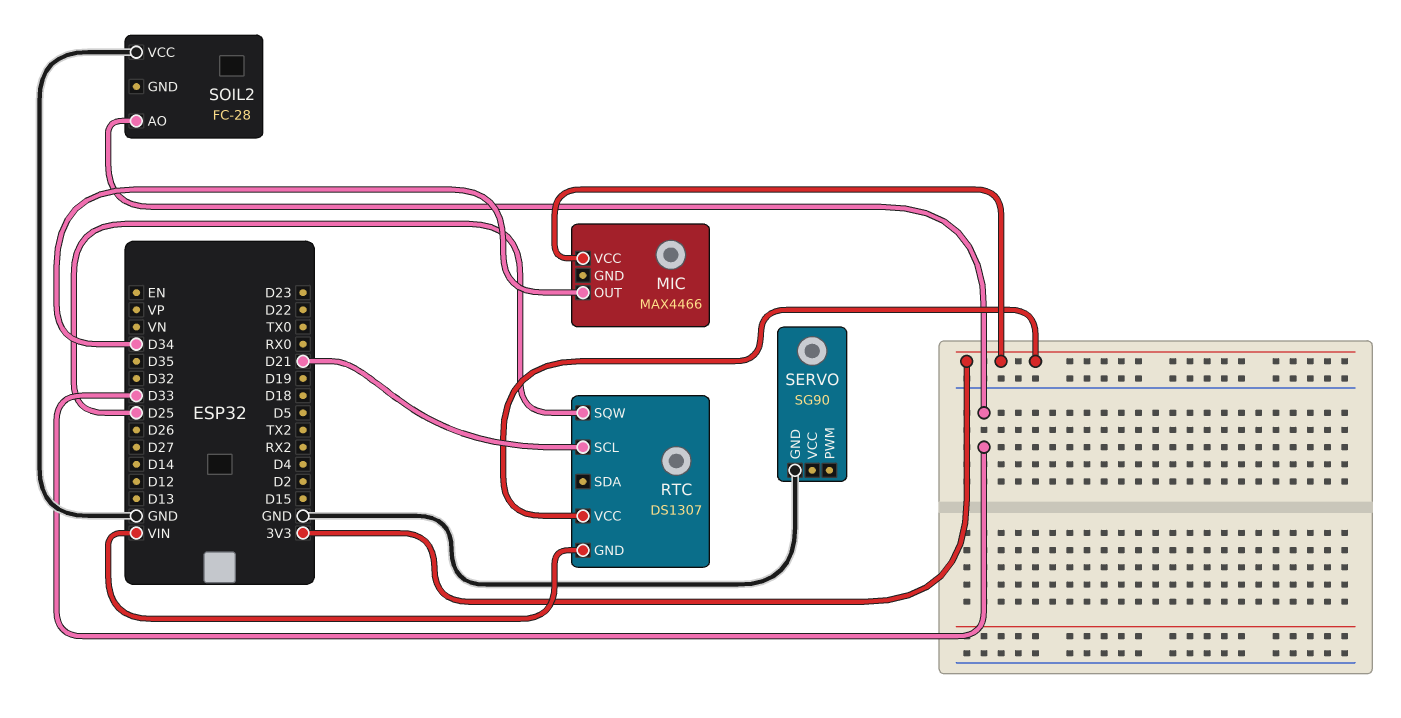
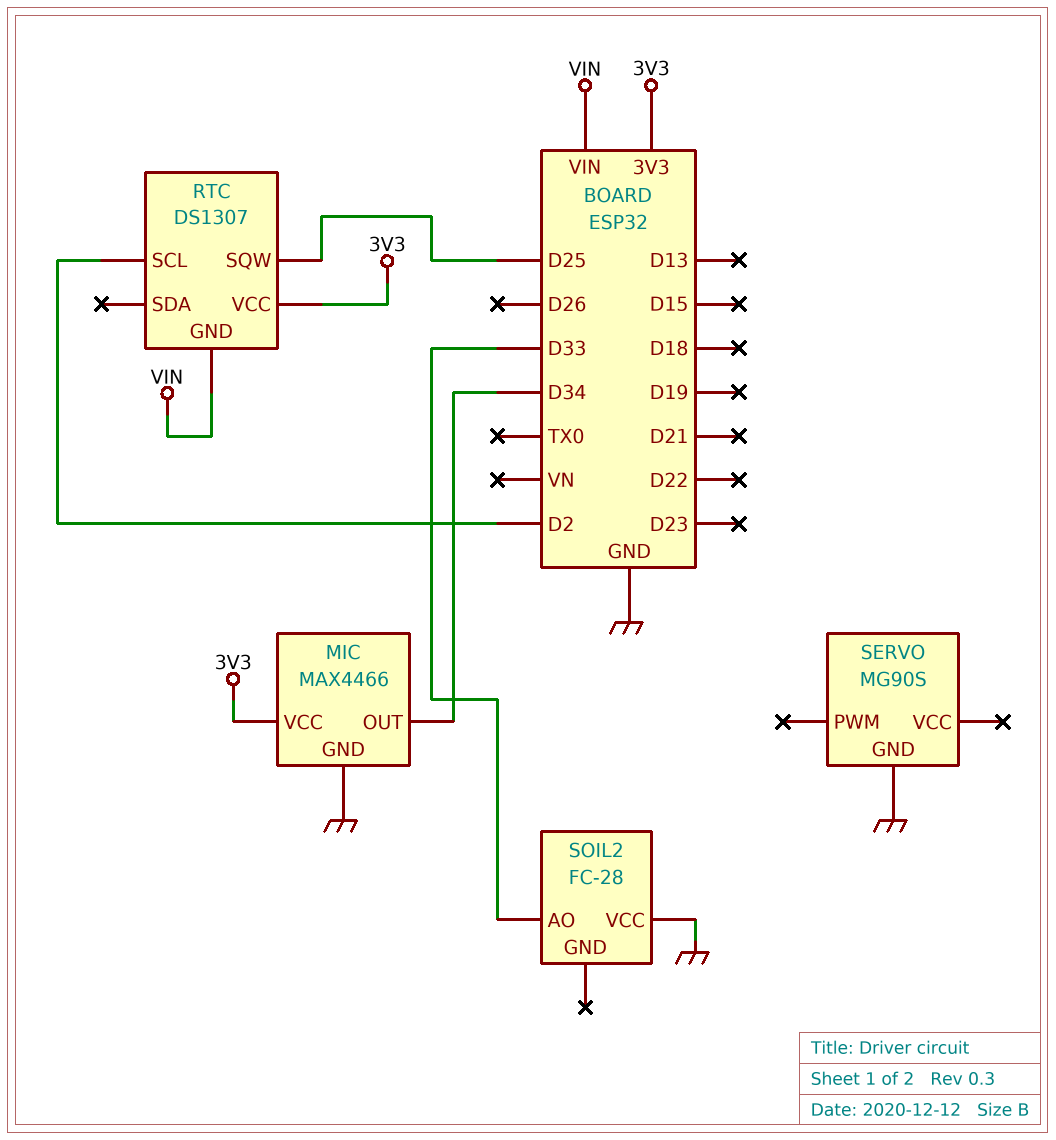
MIC pin GND: none -> GND
RTC pin SCL: D21 -> D2
SERVO: SG90 -> MG90S

